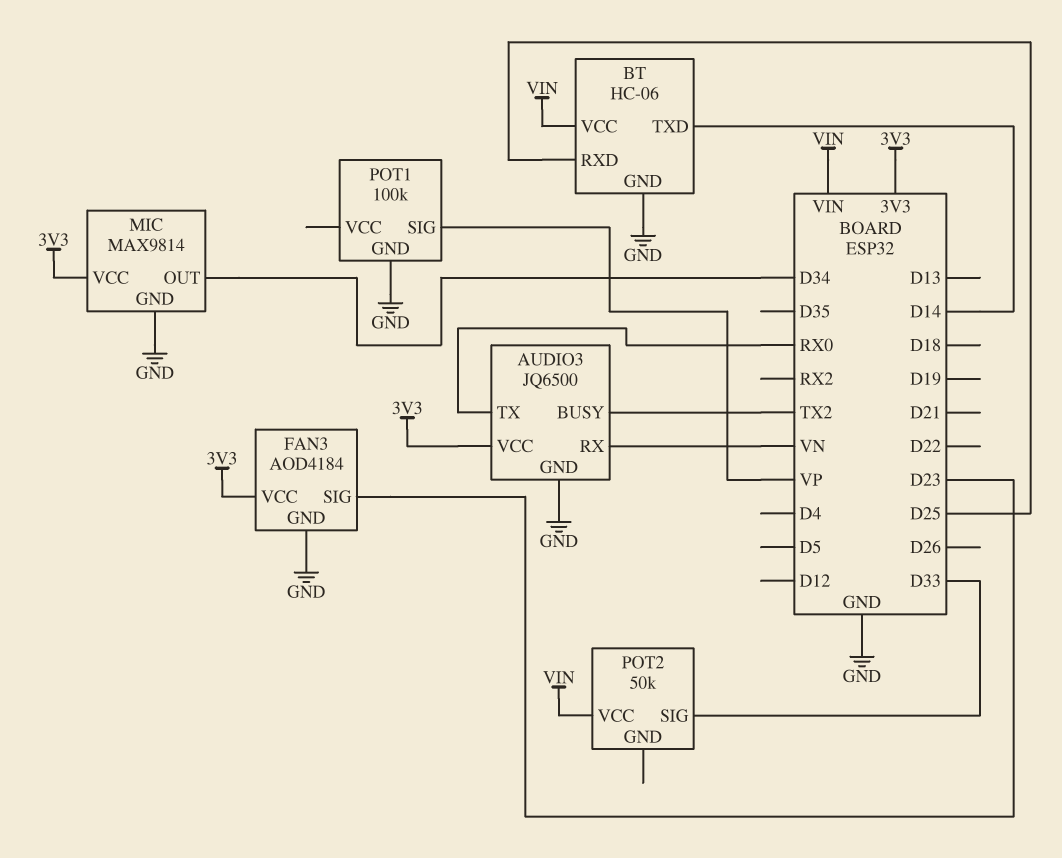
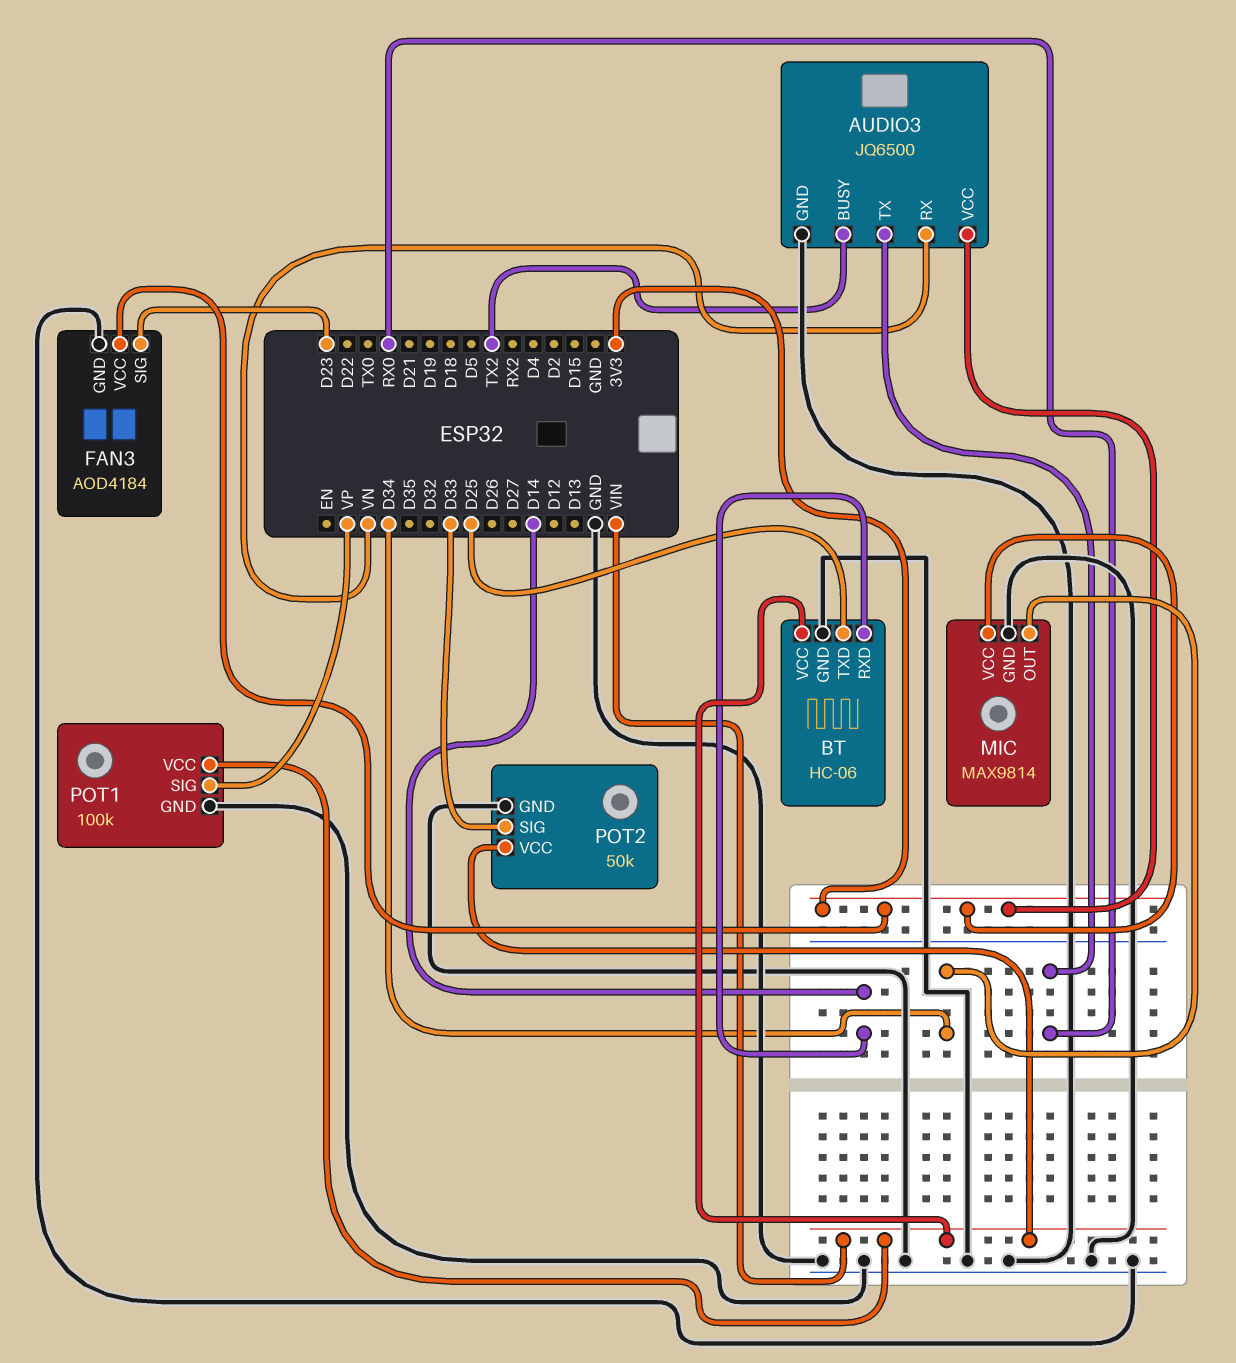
BT pin RXD: D25 -> D14
BT pin TXD: D14 -> D25
POT1 pin VCC: none -> VIN
POT2 pin GND: none -> GND

